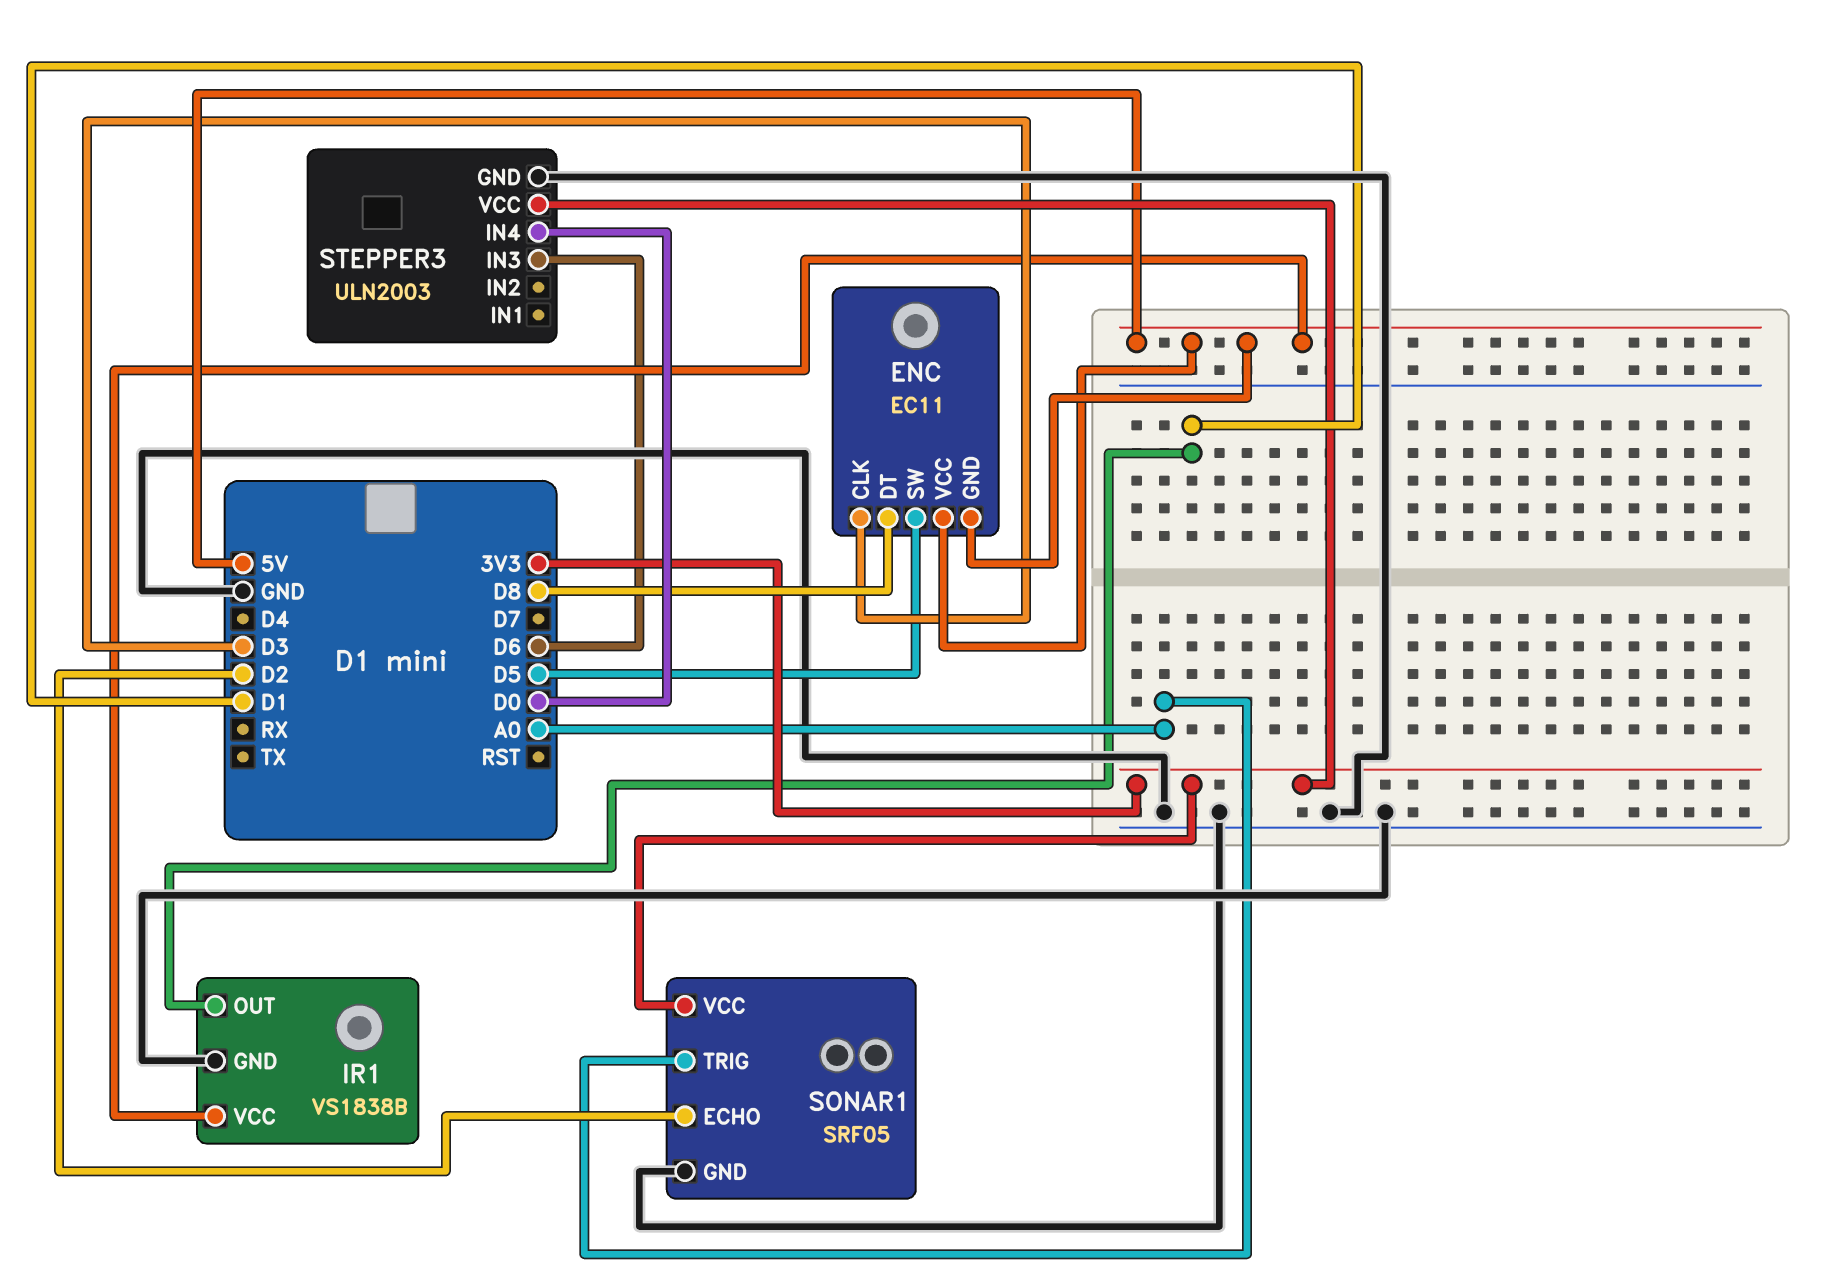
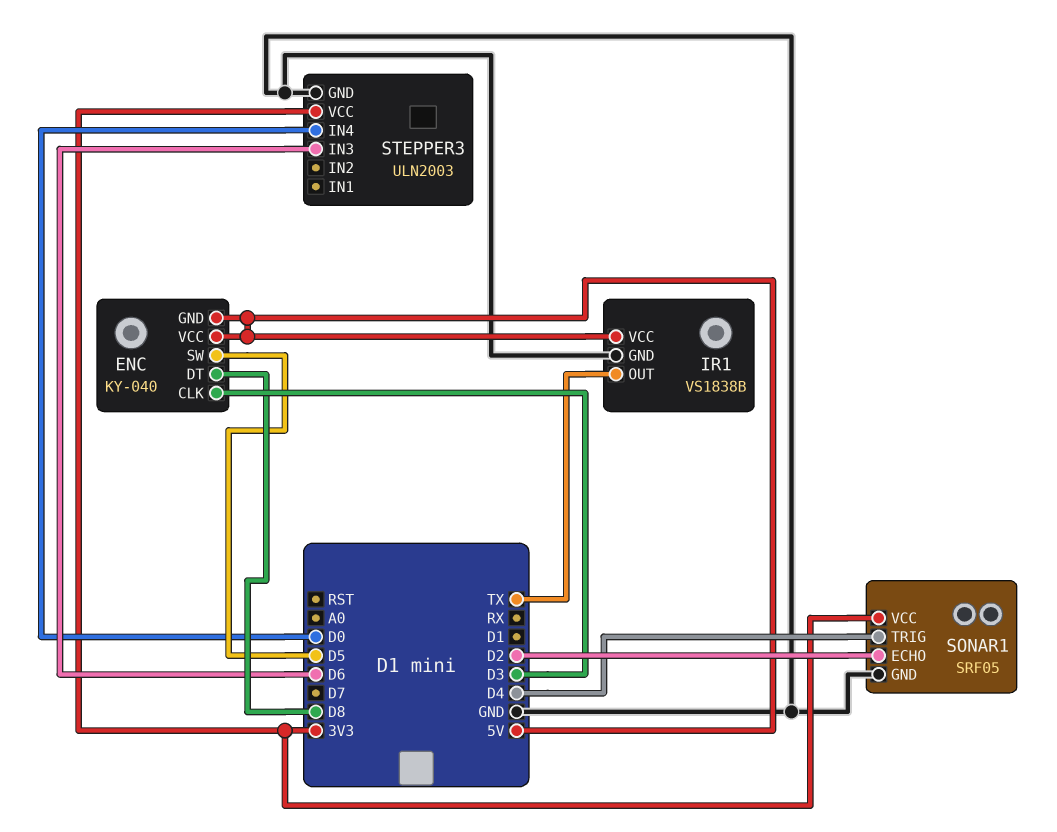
ENC: EC11 -> KY-040
IR1 pin OUT: D1 -> TX
SONAR1 pin TRIG: A0 -> D4

